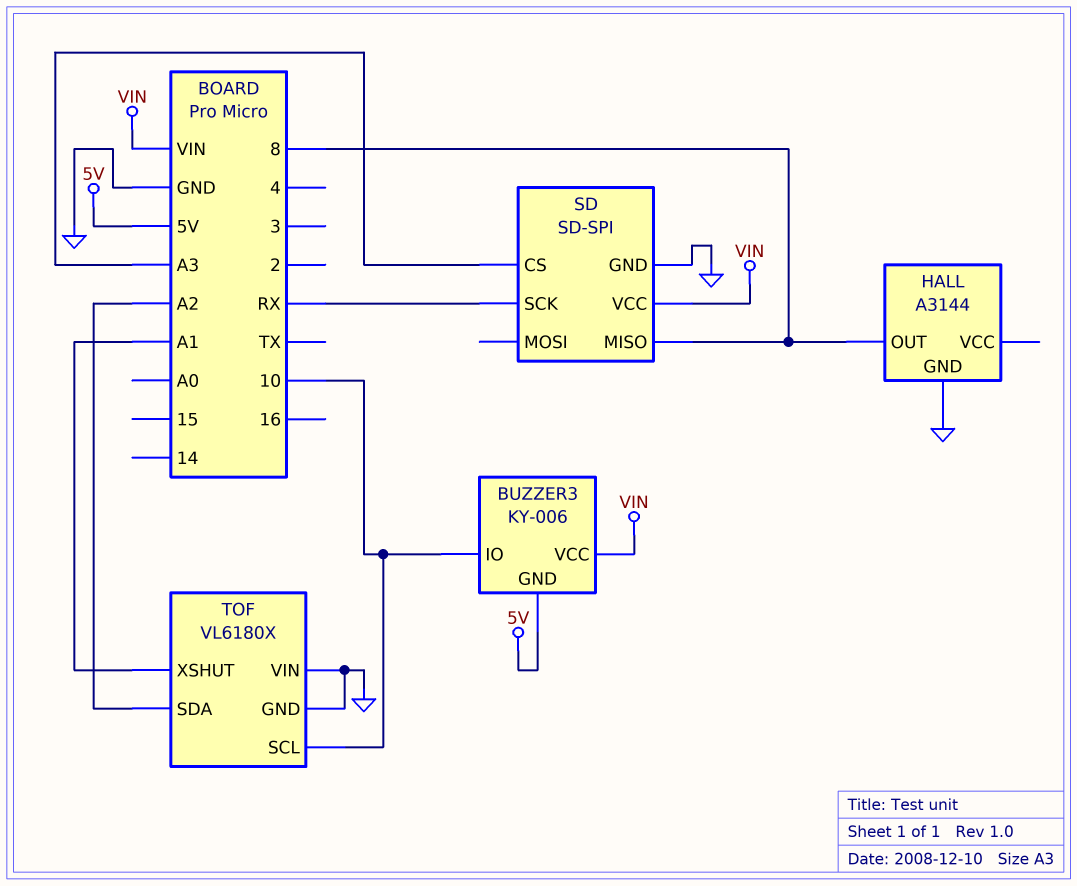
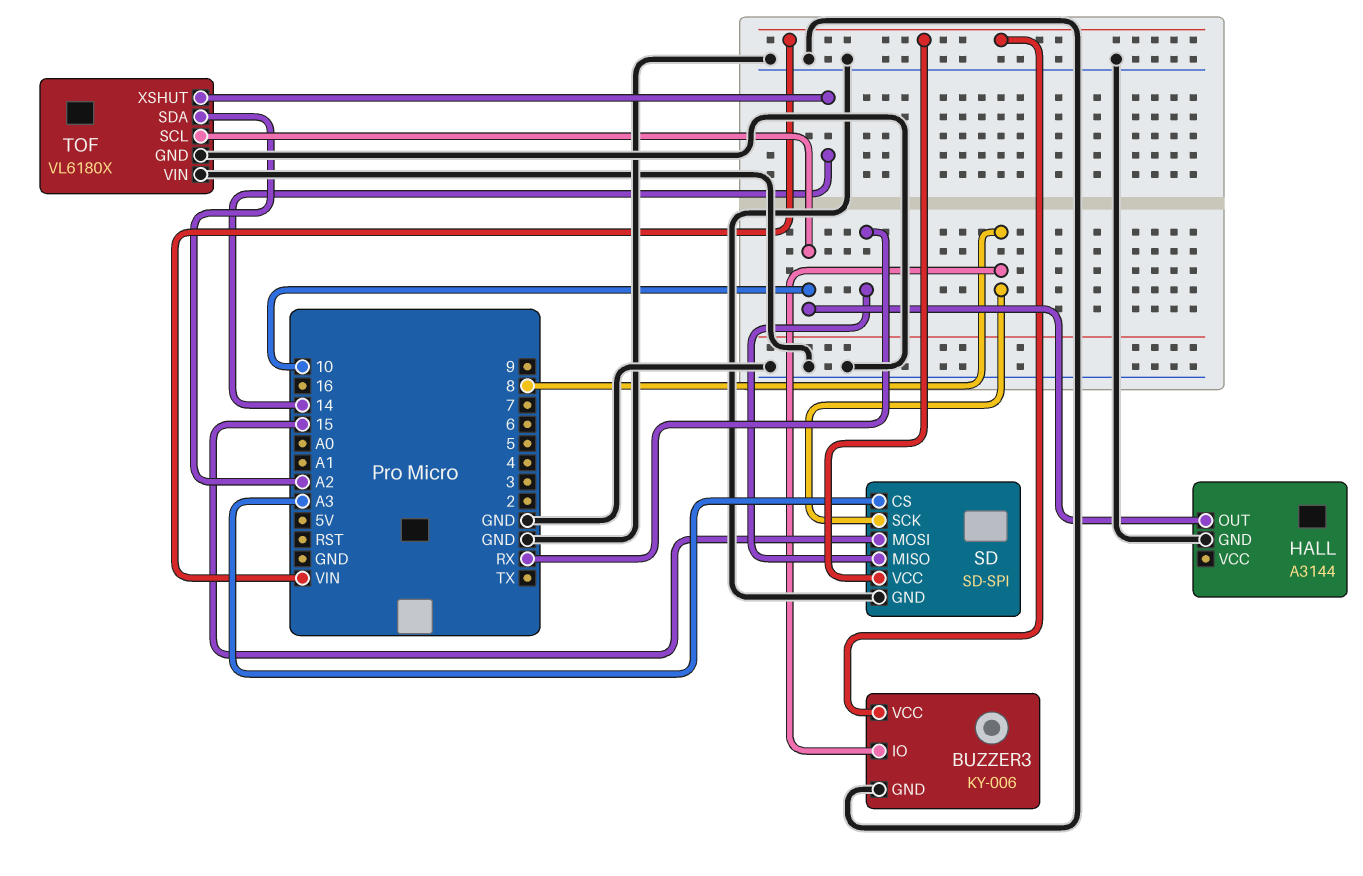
BUZZER3 pin GND: 5V -> GND
BUZZER3 pin IO: 10 -> 8
HALL pin OUT: 8 -> 10
SD pin MISO: 8 -> RX
SD pin MOSI: none -> 15
SD pin SCK: RX -> 8
TOF pin XSHUT: A1 -> 14

